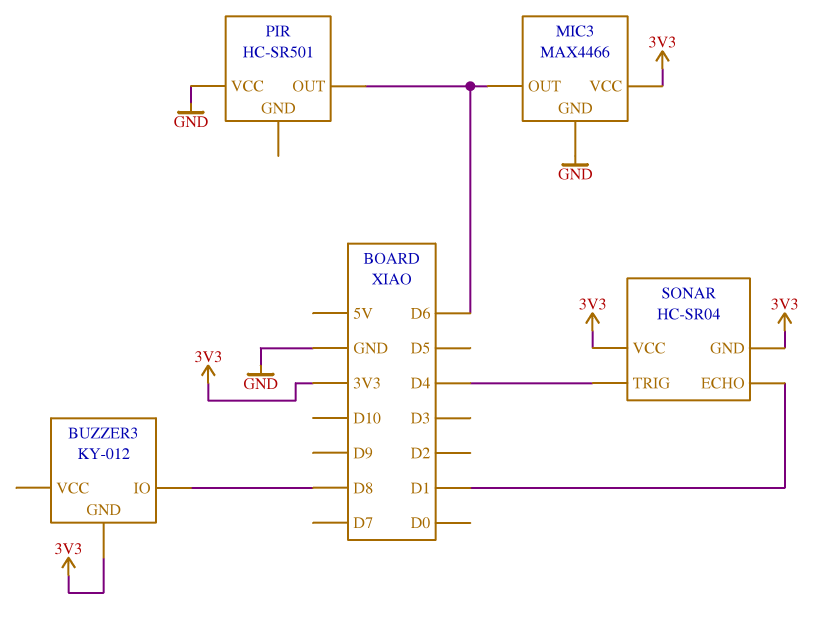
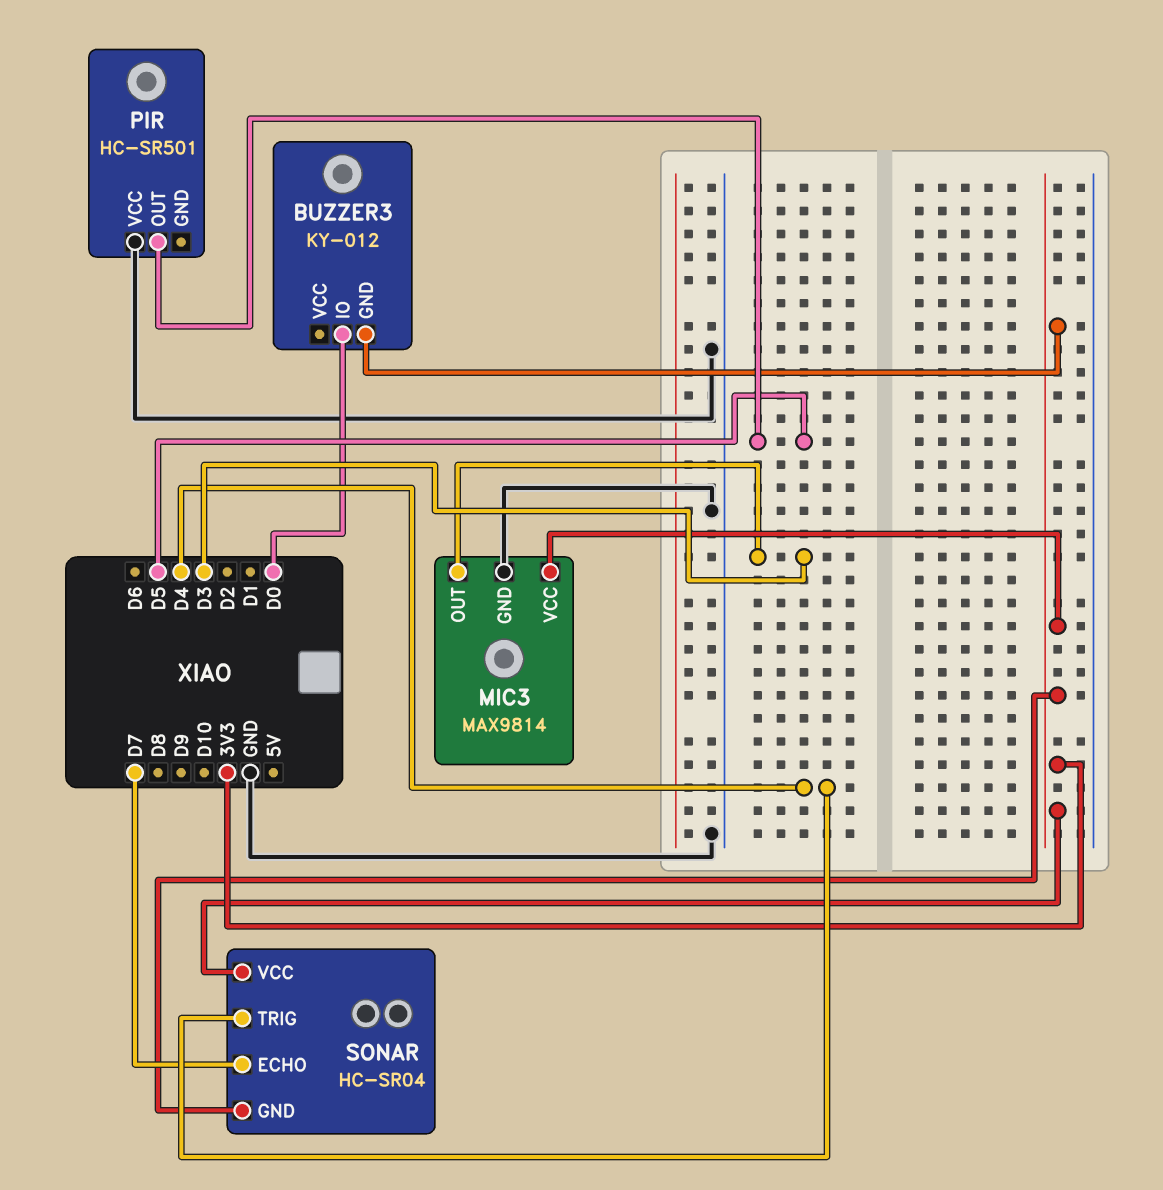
BUZZER3 pin IO: D8 -> D0
MIC3: MAX4466 -> MAX9814
MIC3 pin OUT: D6 -> D3
PIR pin OUT: D6 -> D5
SONAR pin ECHO: D1 -> D7

